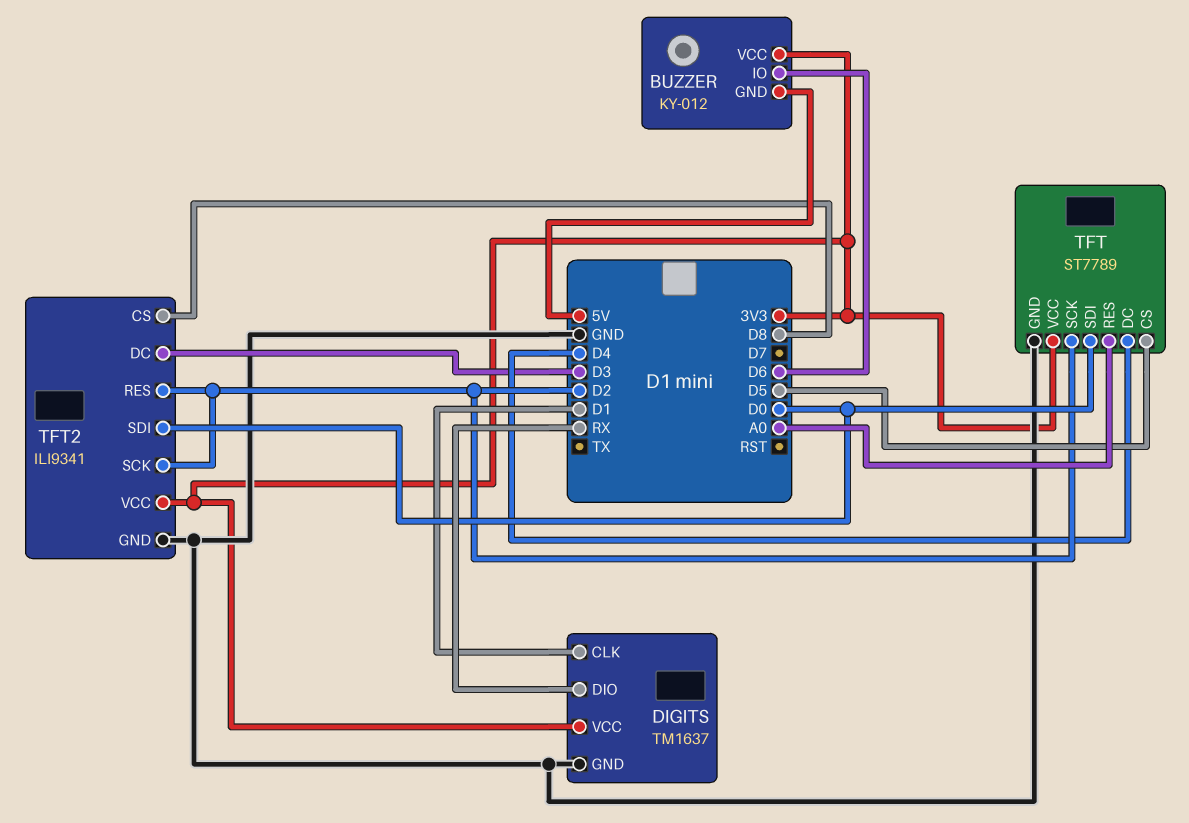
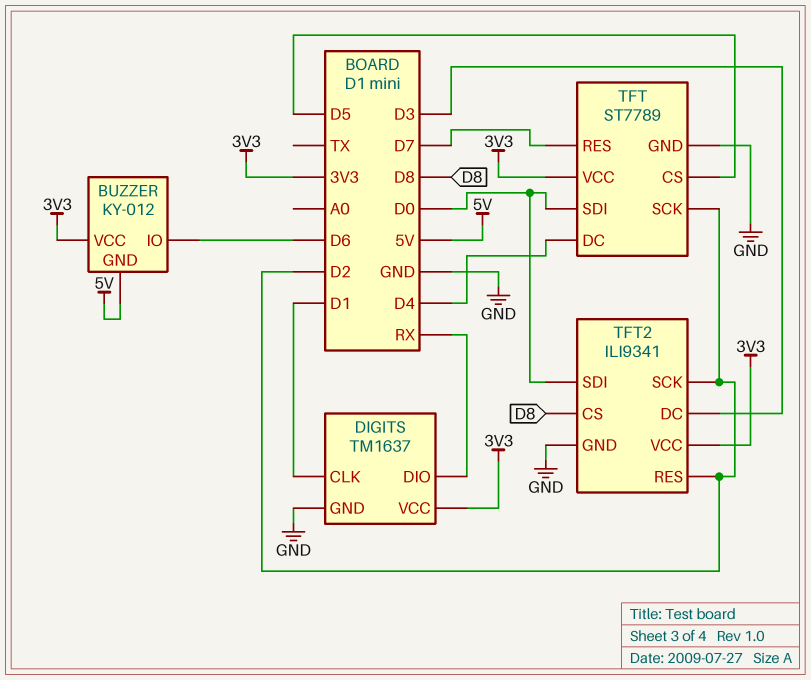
TFT pin RES: A0 -> D7

